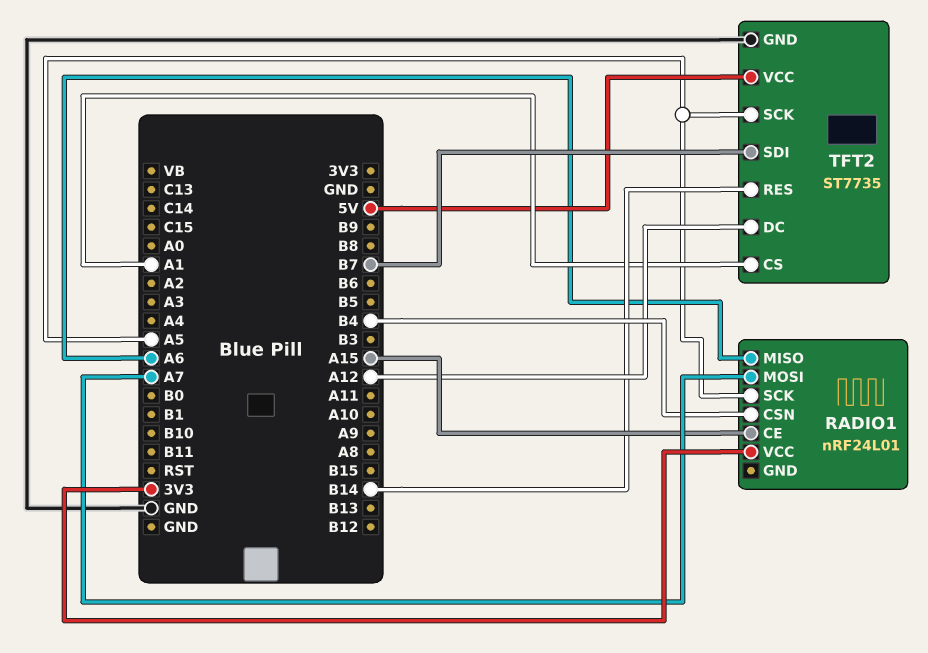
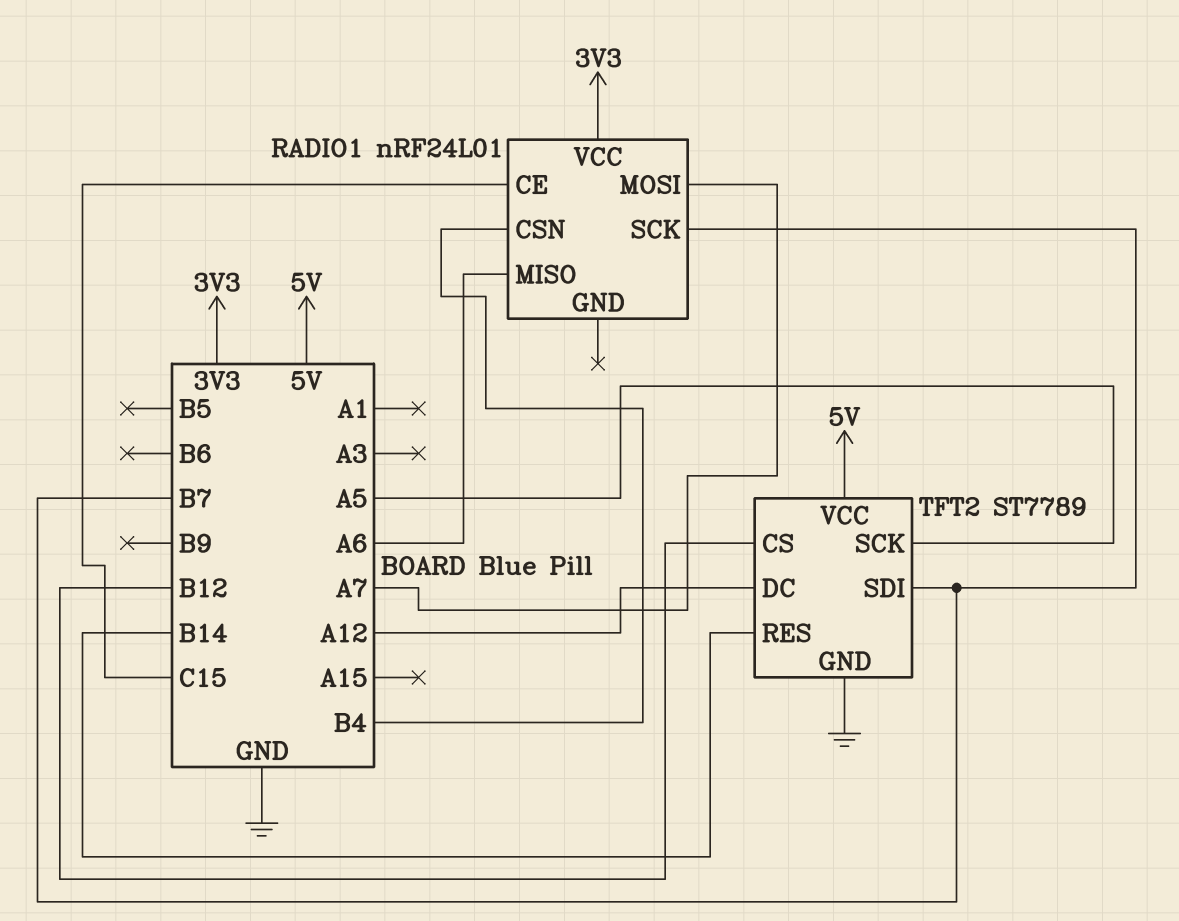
RADIO1 pin CE: A15 -> C15
RADIO1 pin SCK: A5 -> B7
TFT2: ST7735 -> ST7789
TFT2 pin CS: A1 -> B12

